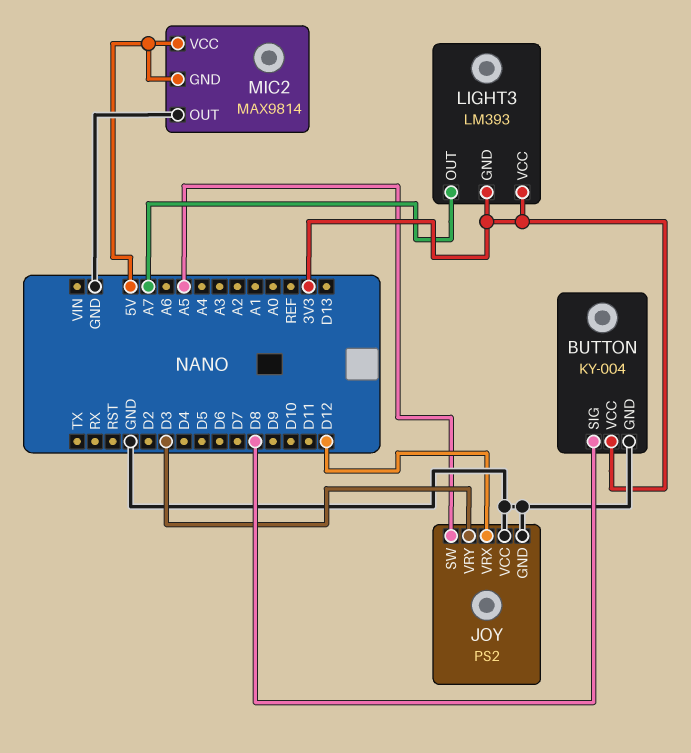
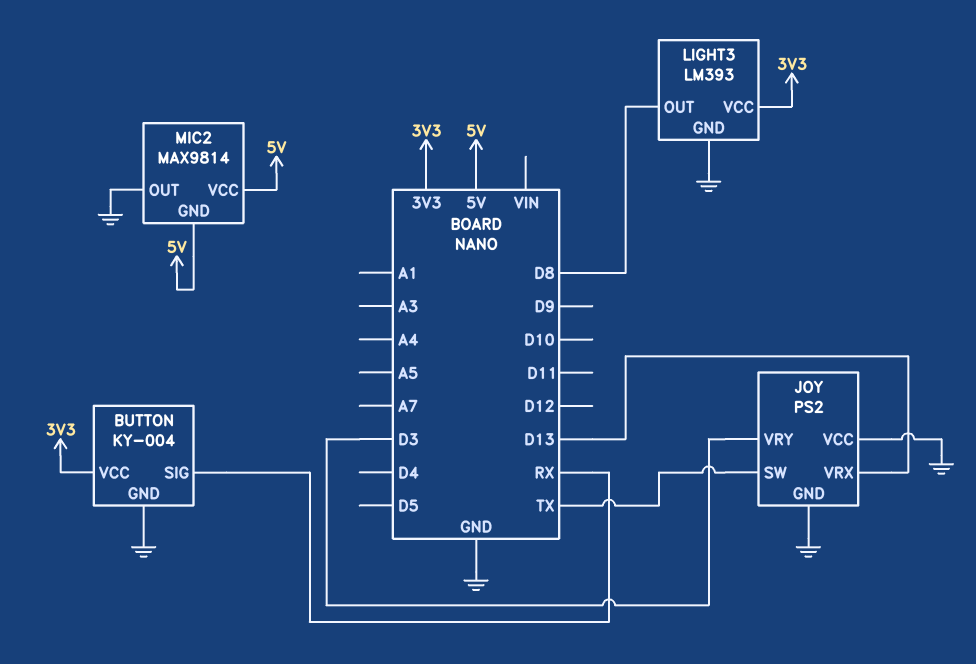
BUTTON pin SIG: D8 -> RX
JOY pin SW: A5 -> TX
JOY pin VRX: D12 -> D13
LIGHT3 pin GND: 3V3 -> GND
LIGHT3 pin OUT: A7 -> D8

